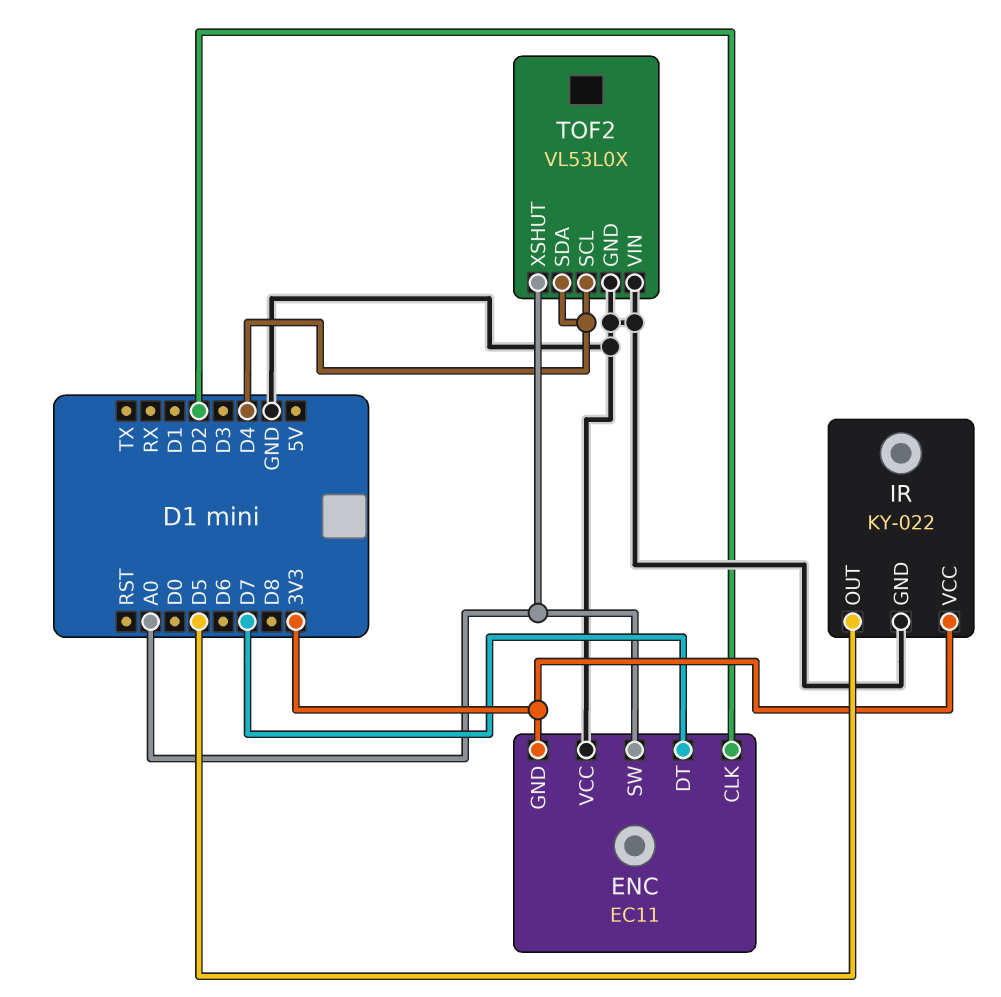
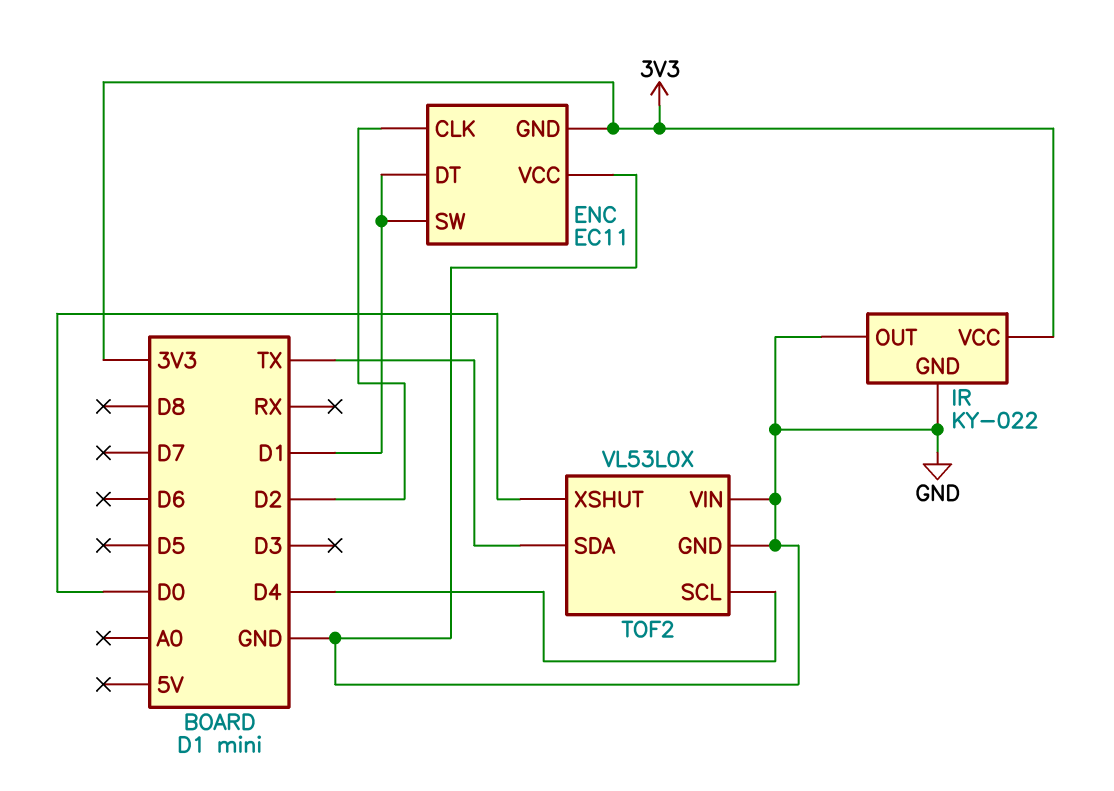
ENC pin DT: D7 -> D1
ENC pin SW: A0 -> D1
IR pin OUT: D5 -> GND
TOF2 pin SDA: D4 -> TX
TOF2 pin XSHUT: A0 -> D0

